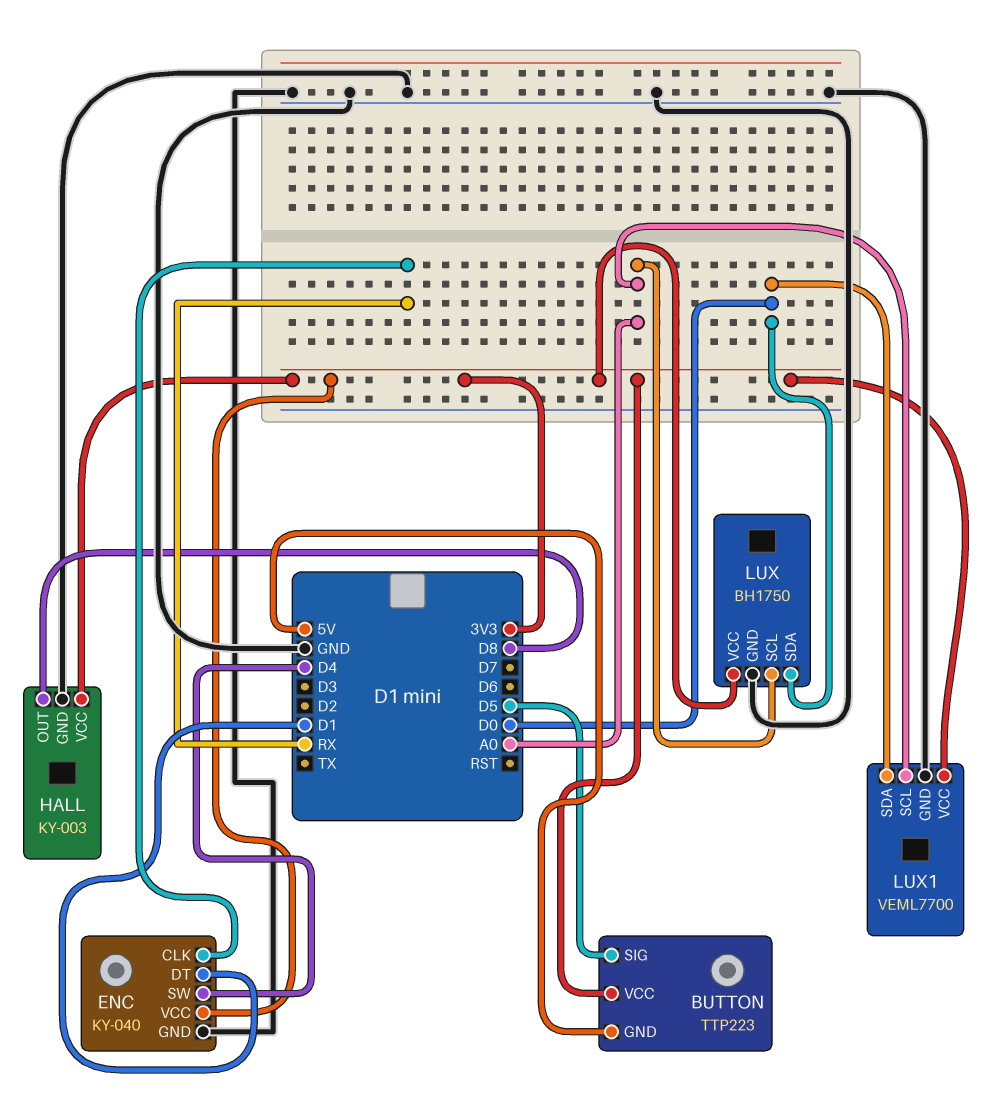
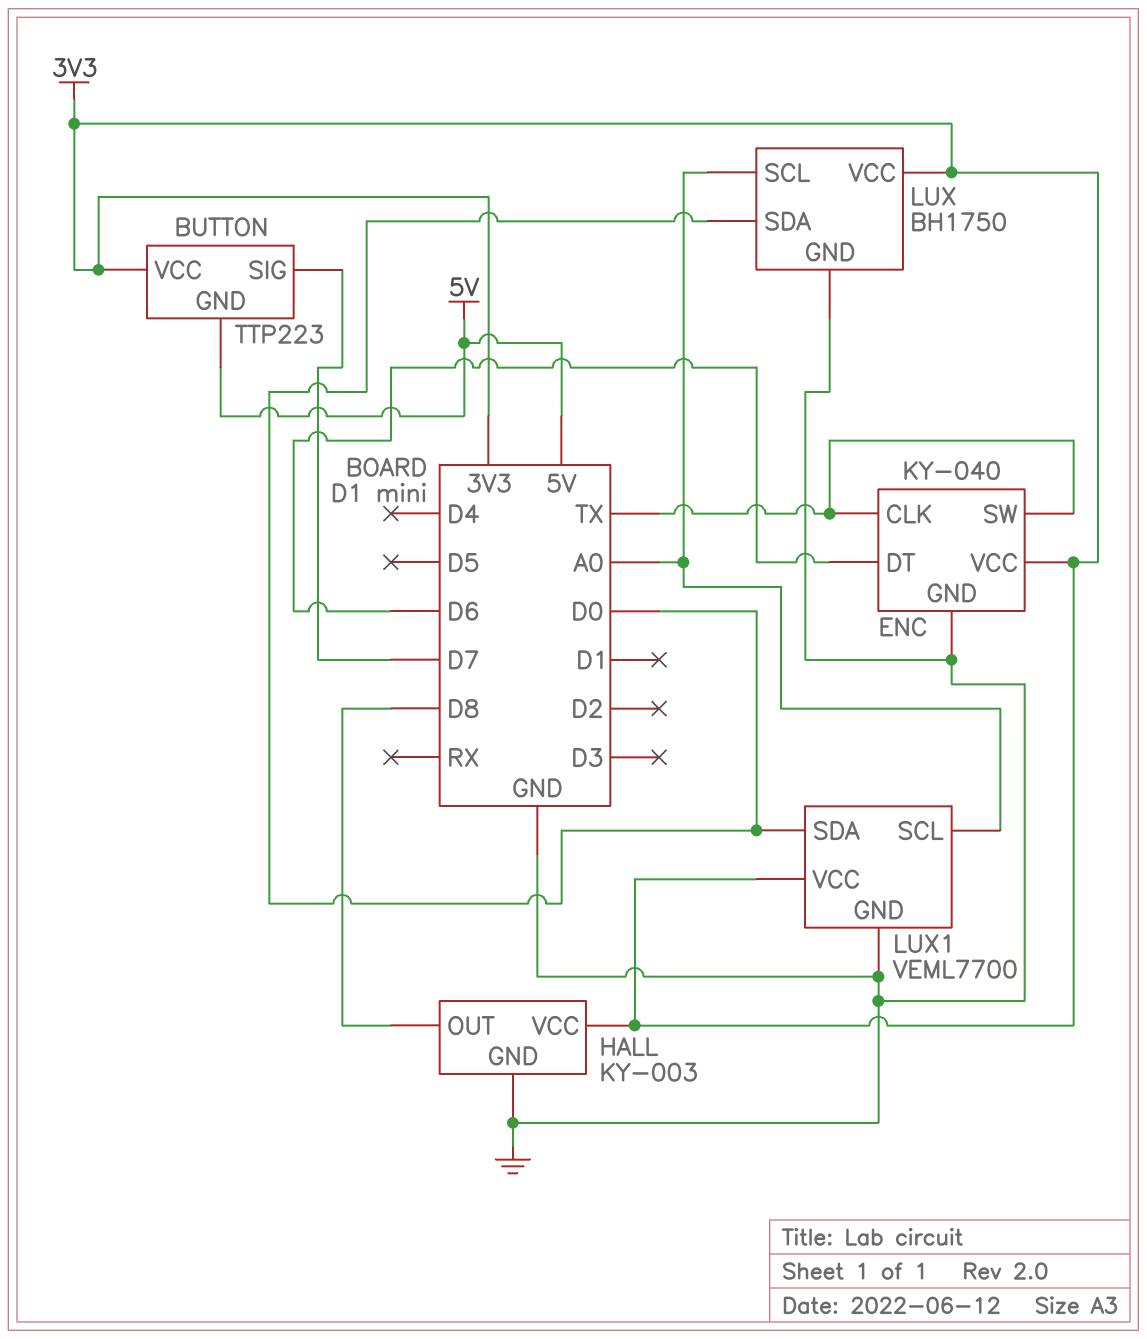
BUTTON pin SIG: D5 -> D7
ENC pin CLK: RX -> TX
ENC pin DT: D1 -> D6
ENC pin SW: D4 -> TX

